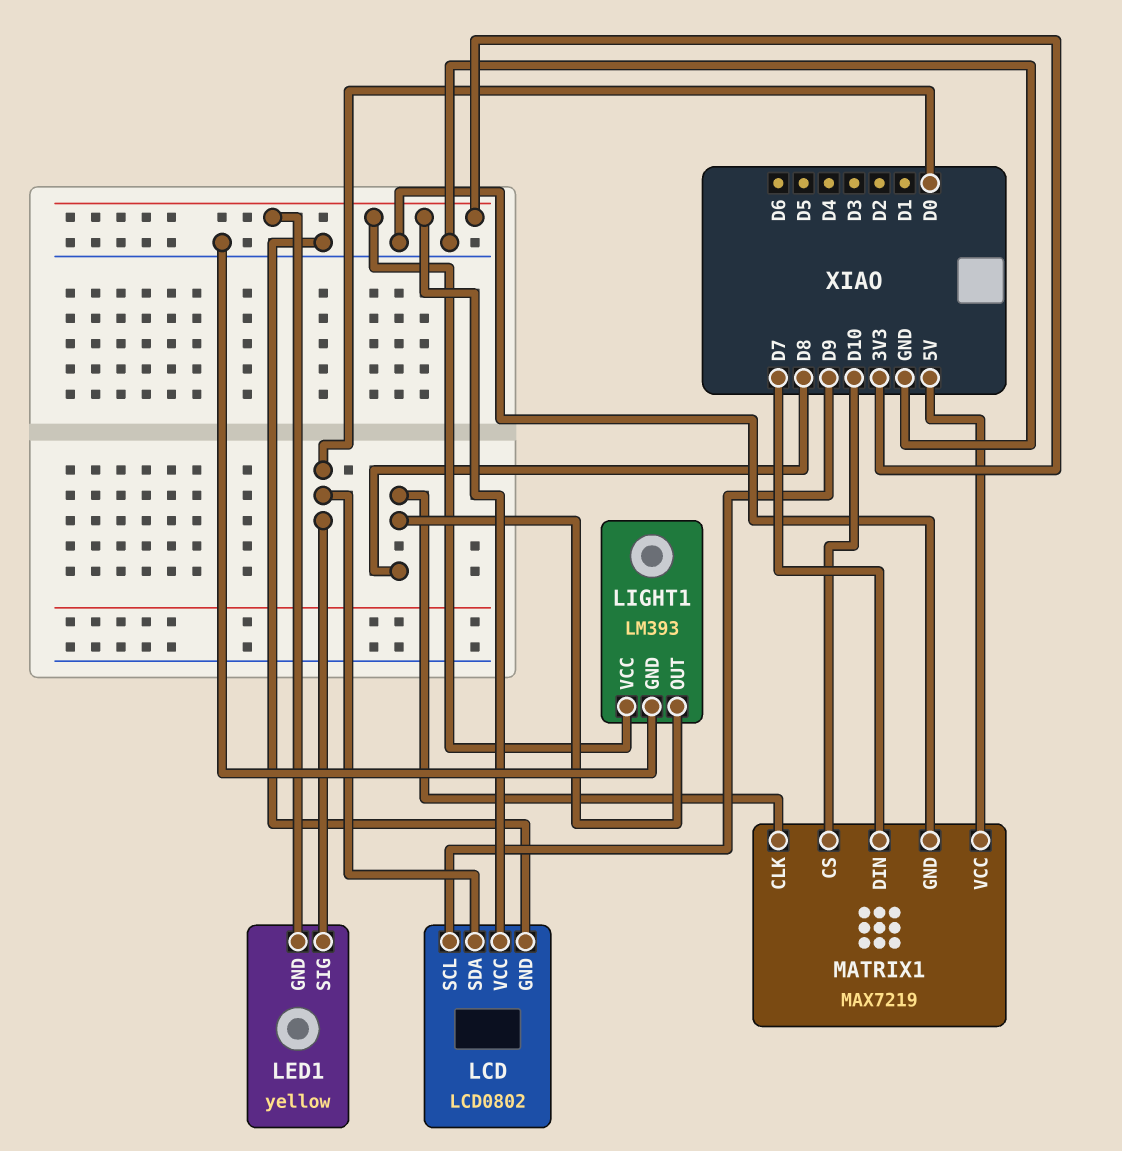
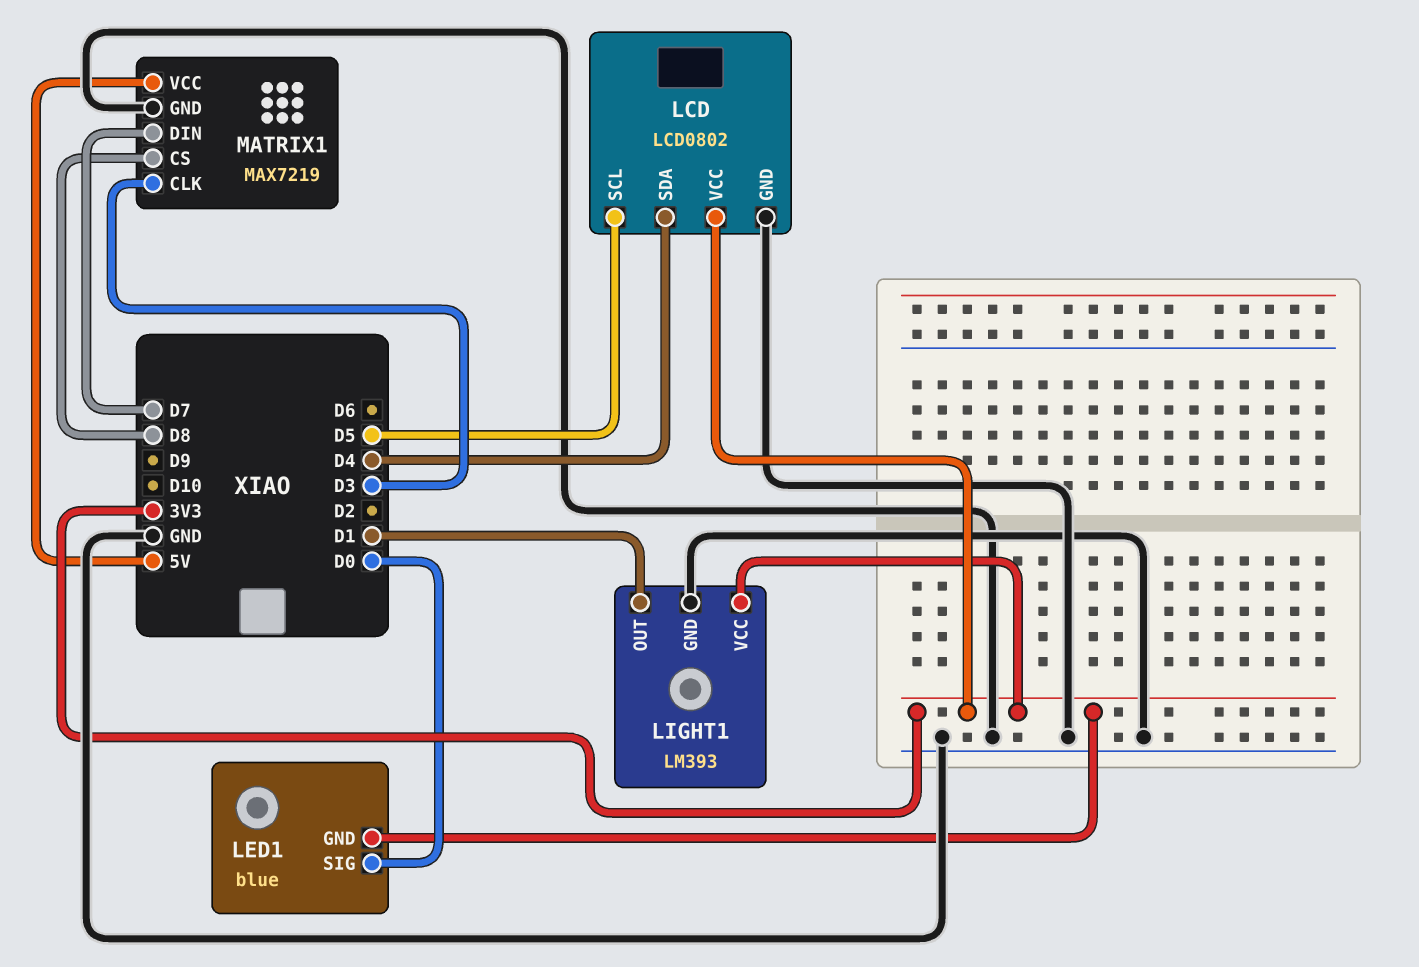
LCD pin SCL: D9 -> D5
LCD pin SDA: D0 -> D4
LED1: yellow -> blue
LIGHT1 pin OUT: D8 -> D1
MATRIX1 pin CLK: D8 -> D3
MATRIX1 pin CS: D10 -> D8

